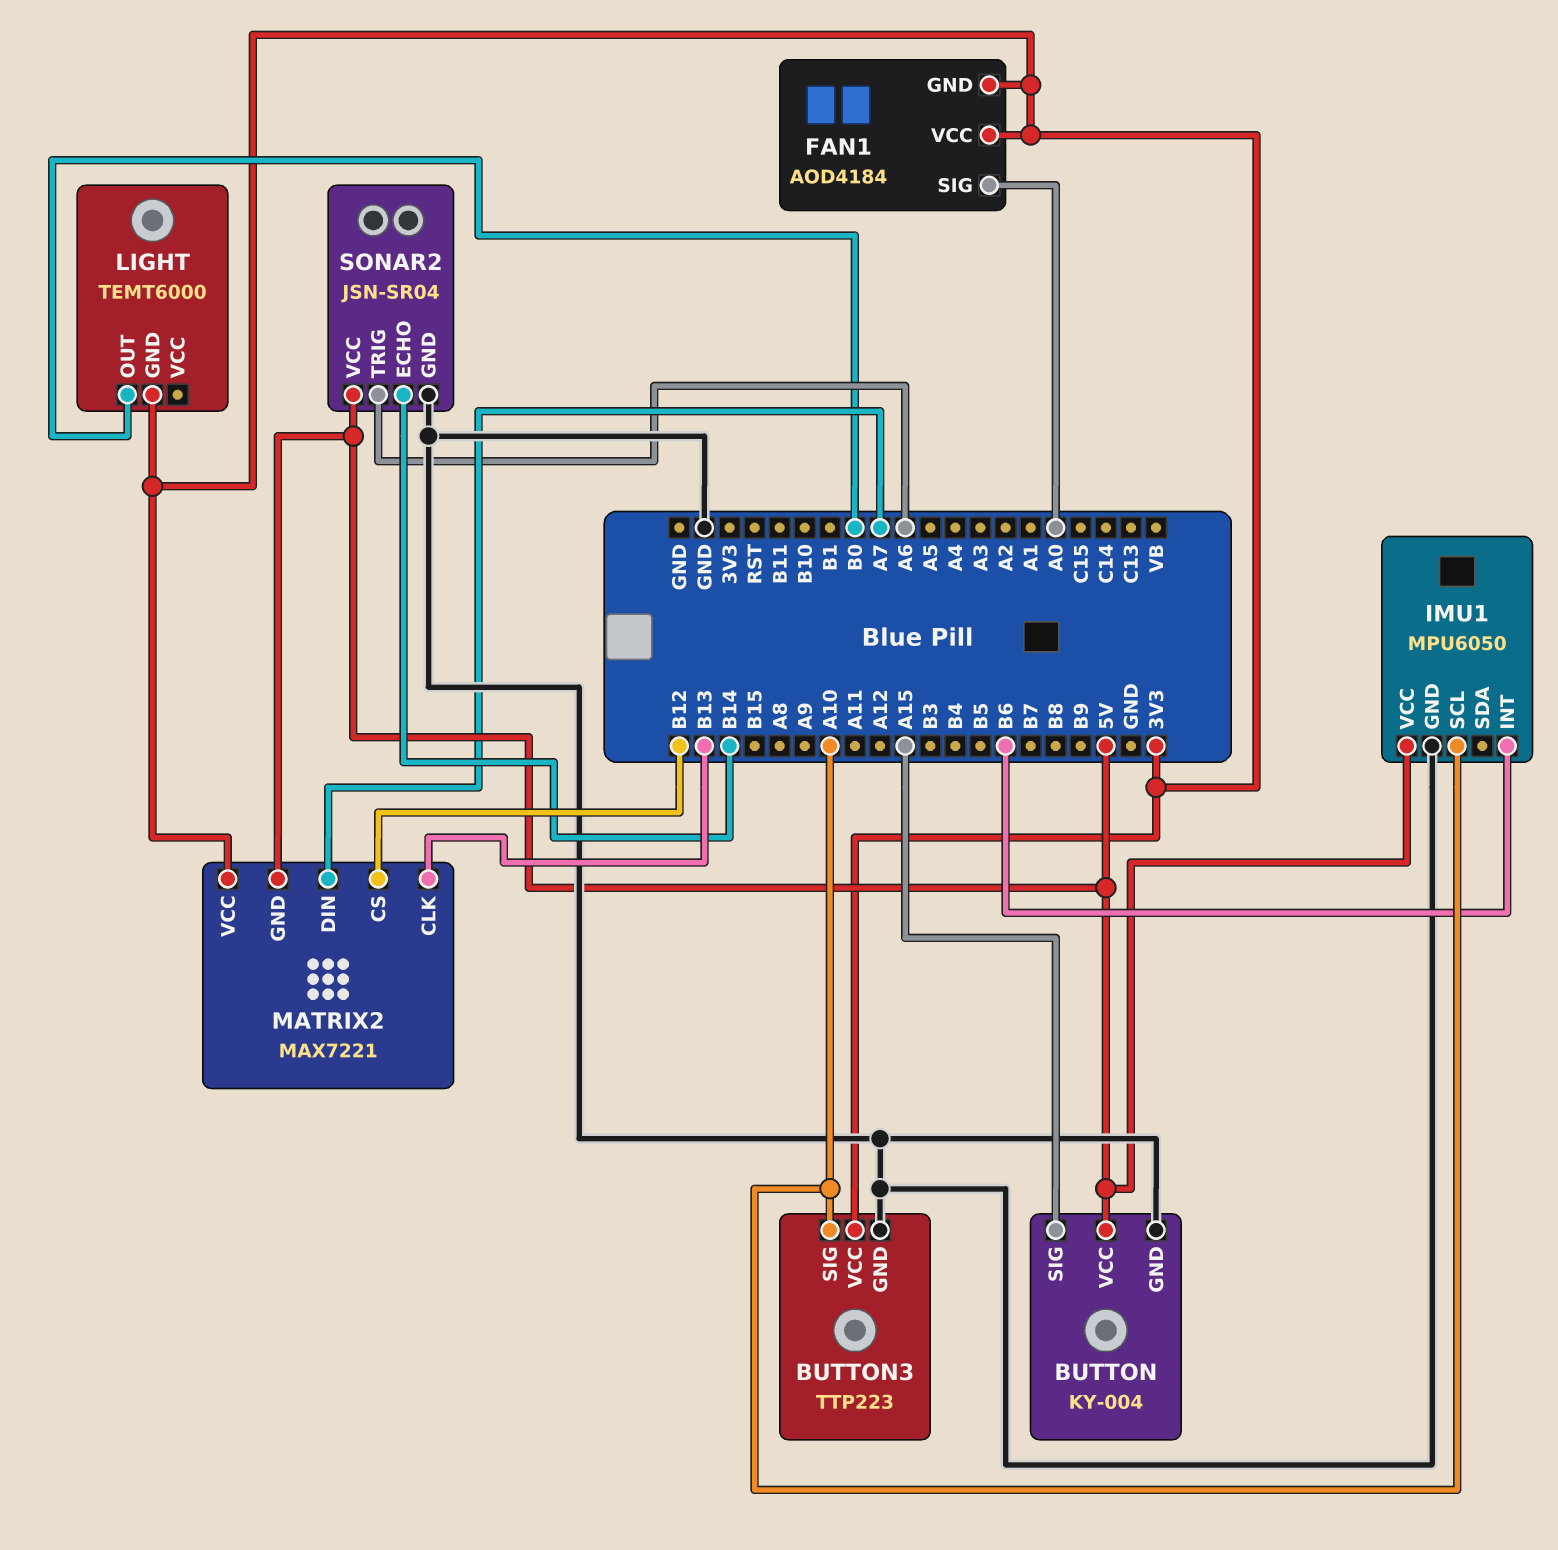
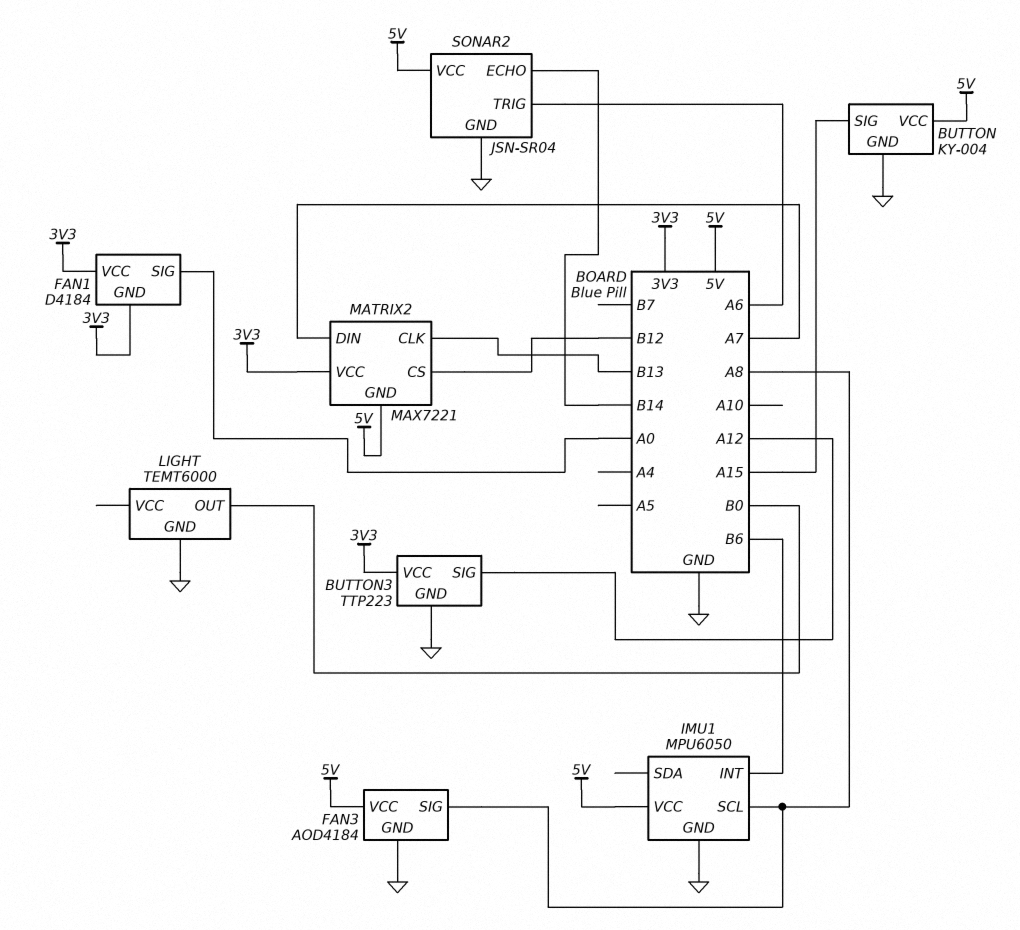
BUTTON3 pin SIG: A10 -> A12
FAN1: AOD4184 -> D4184
FAN3: none -> AOD4184
FAN3 pin GND: none -> GND
FAN3 pin SIG: none -> A8
FAN3 pin VCC: none -> 5V
IMU1 pin SCL: A10 -> A8
LIGHT pin GND: 3V3 -> GND

